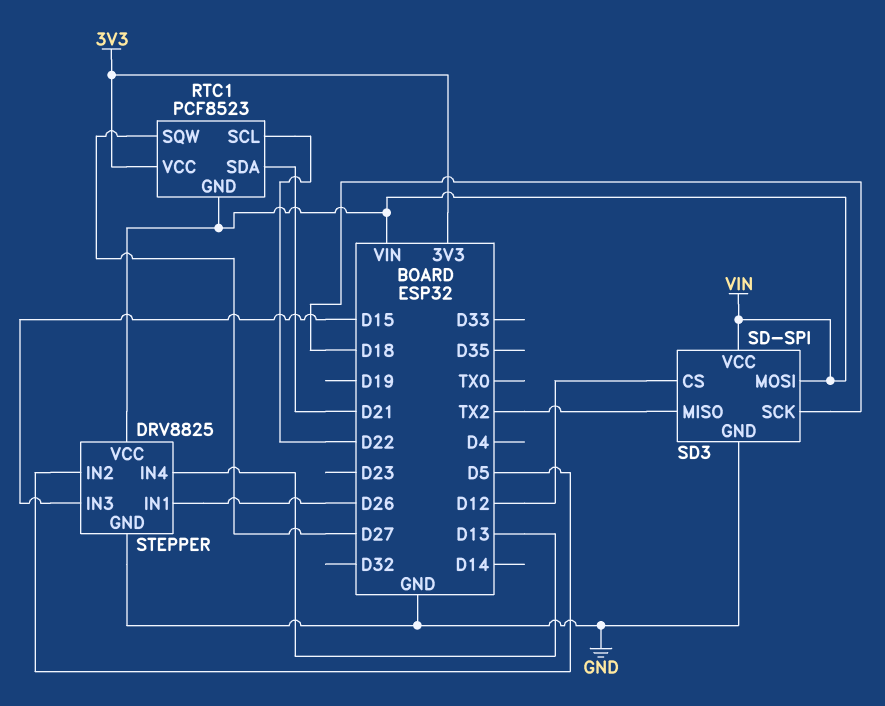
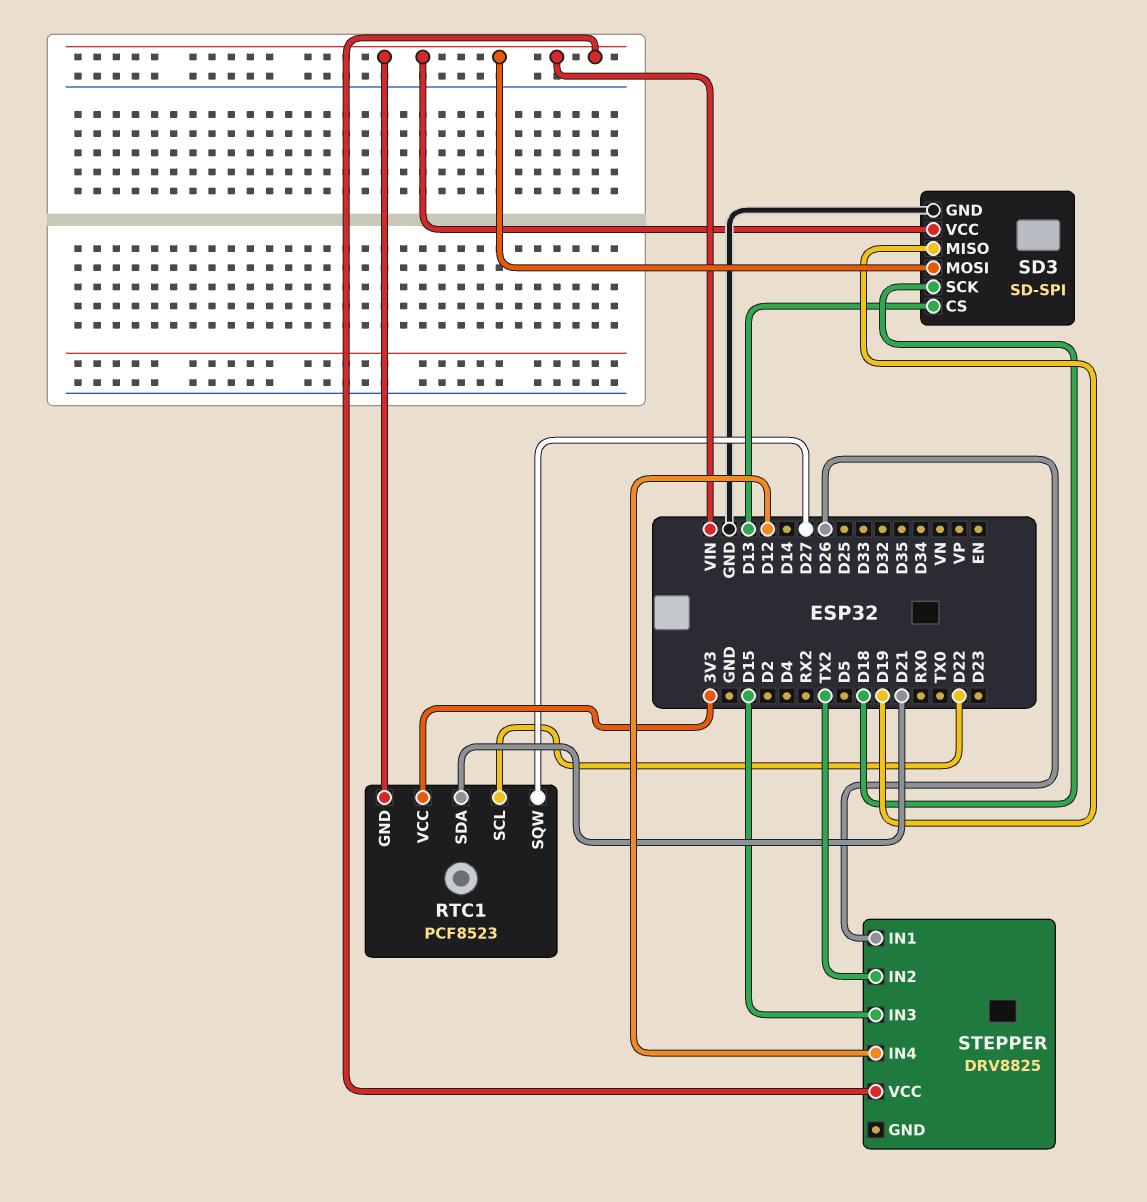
SD3 pin CS: D12 -> D13
SD3 pin MISO: TX2 -> D19
STEPPER pin GND: GND -> none
STEPPER pin IN2: D5 -> TX2
STEPPER pin IN4: D13 -> D12

